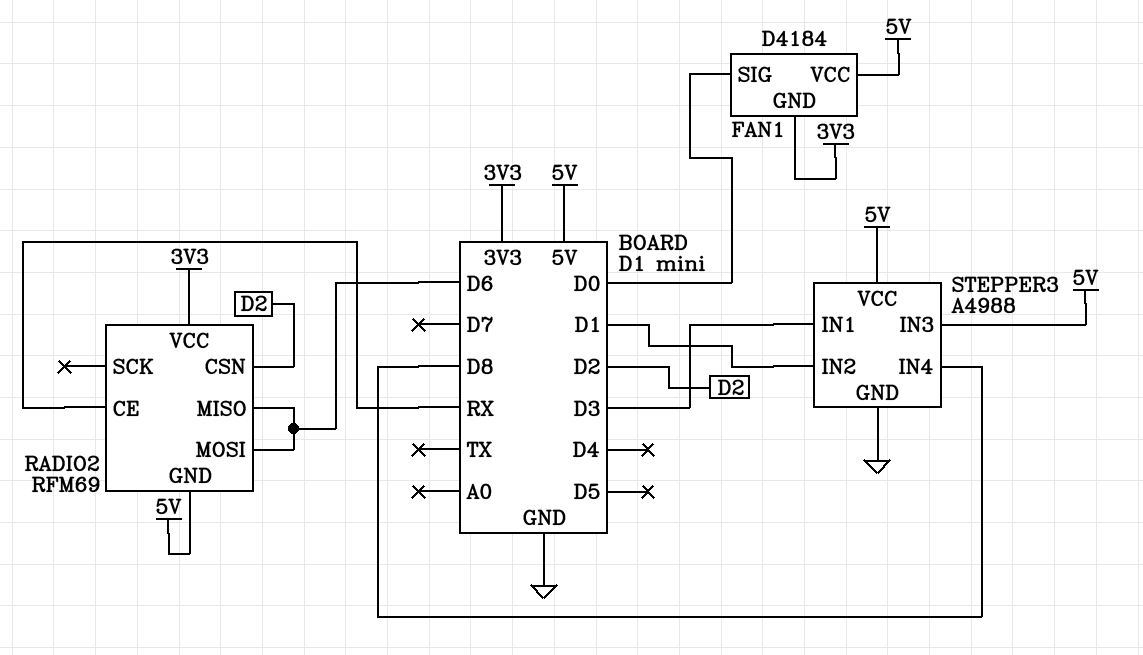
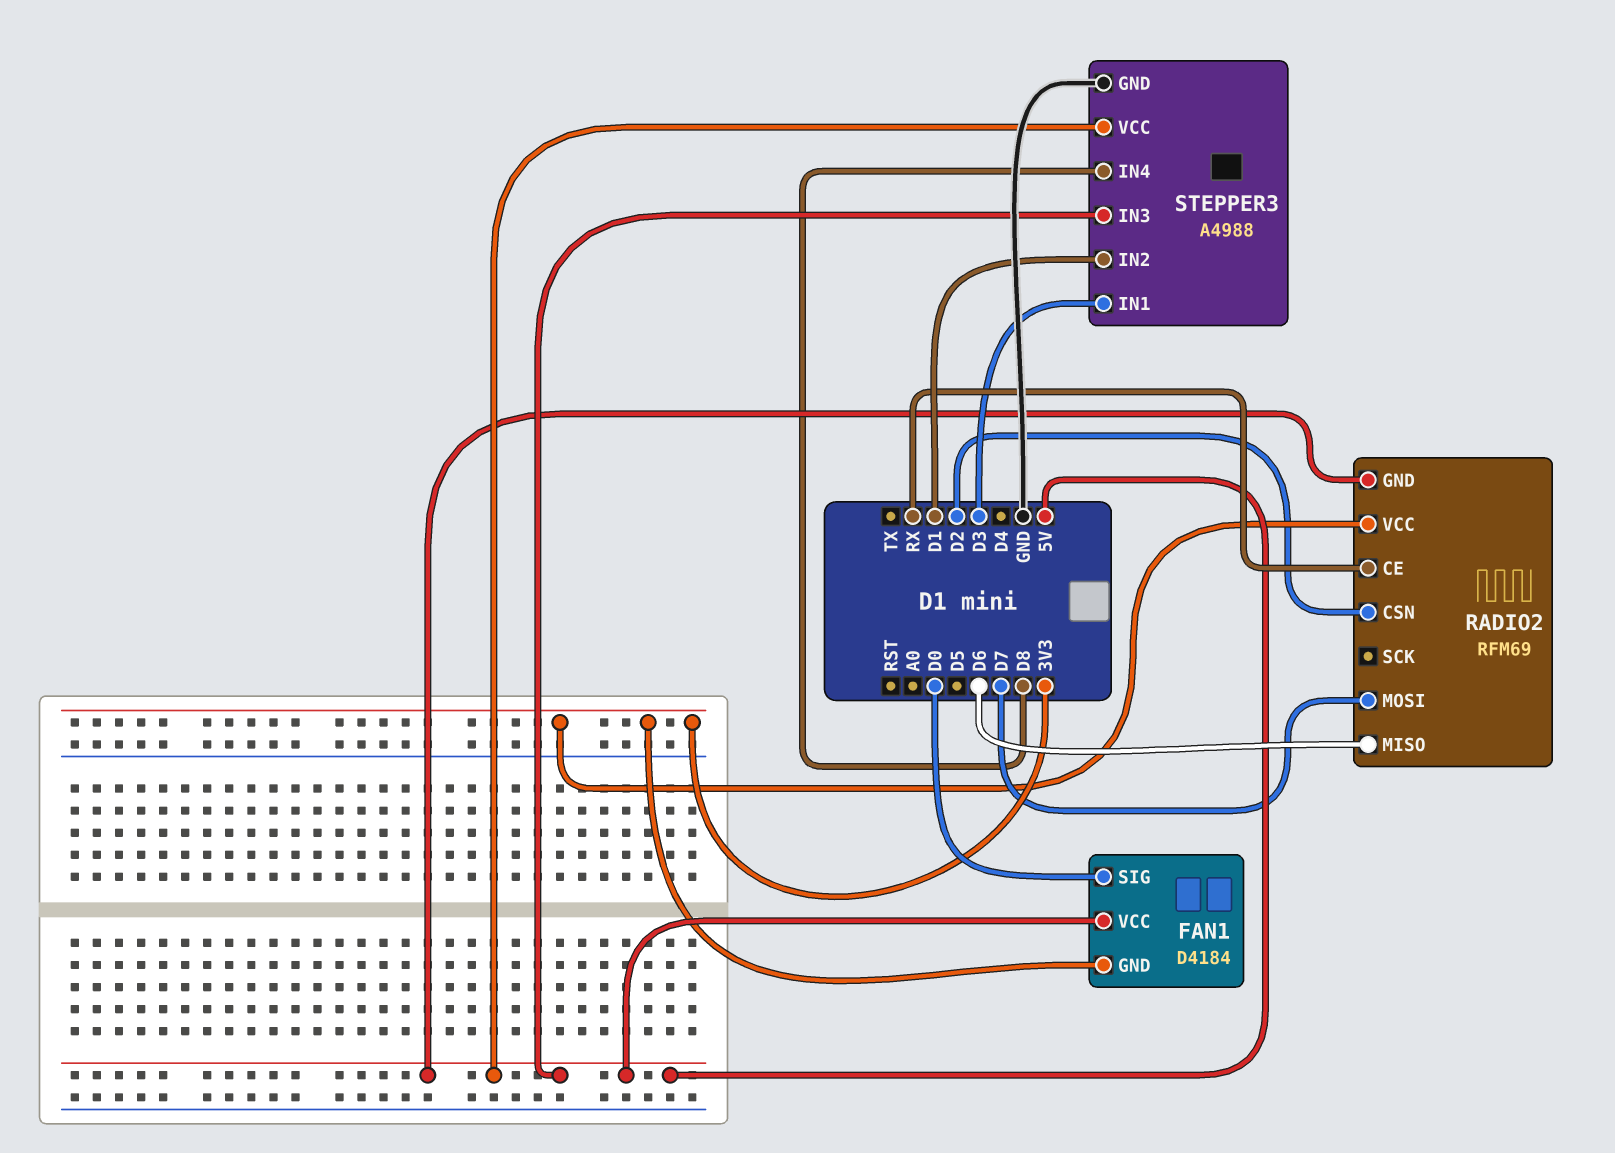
RADIO2 pin MOSI: D6 -> D7

